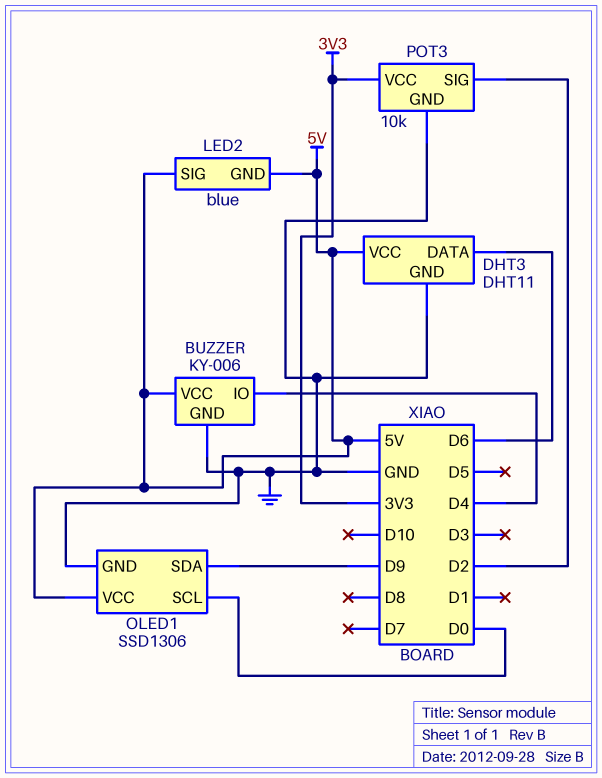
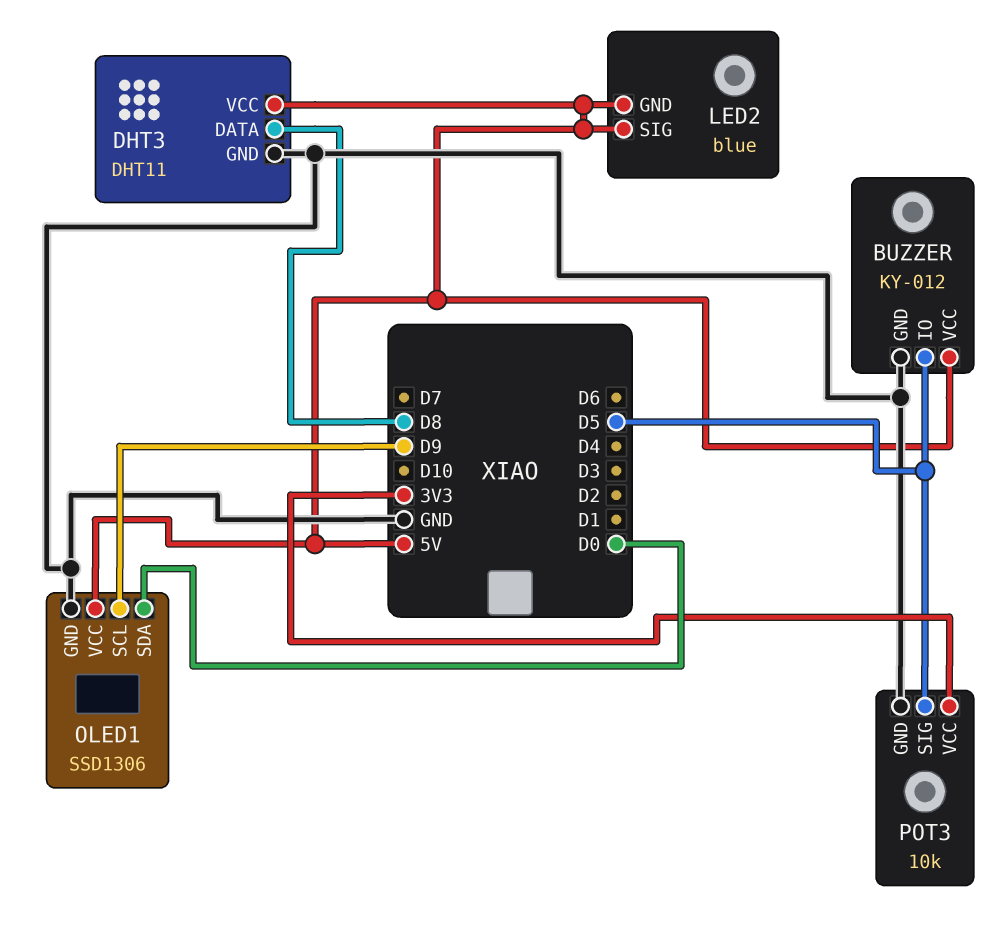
BUZZER: KY-006 -> KY-012
BUZZER pin IO: D4 -> D5
DHT3 pin DATA: D6 -> D8
OLED1 pin SCL: D0 -> D9
OLED1 pin SDA: D9 -> D0
POT3 pin SIG: D2 -> D5

